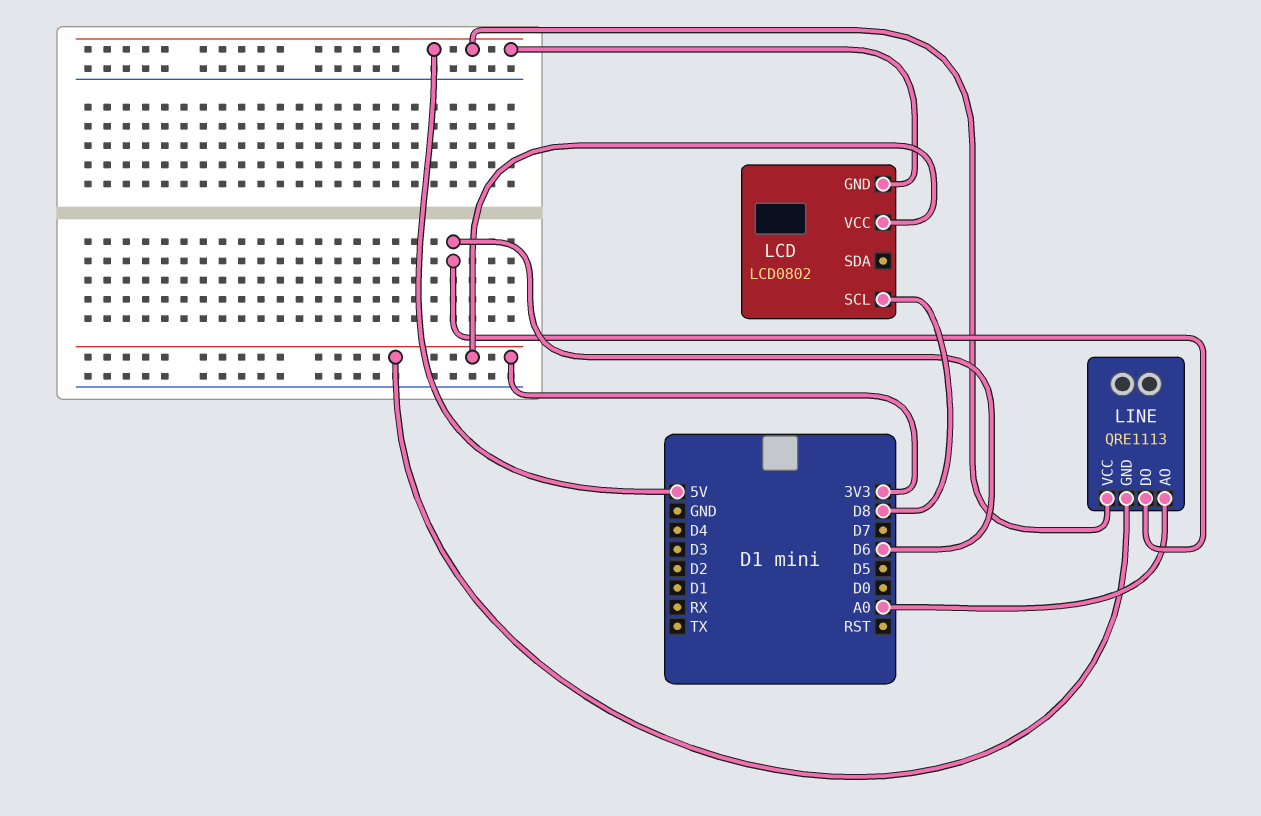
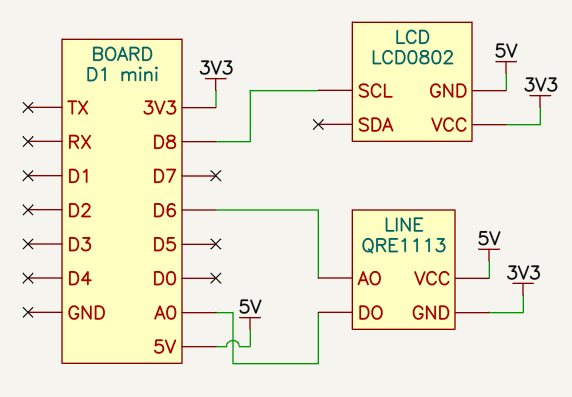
LINE pin AO: A0 -> D6
LINE pin DO: D6 -> A0

